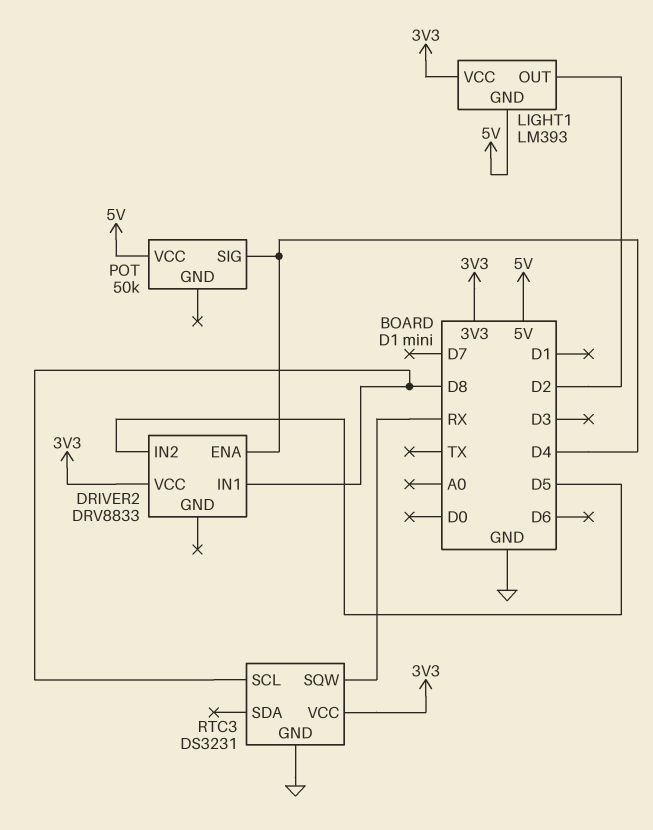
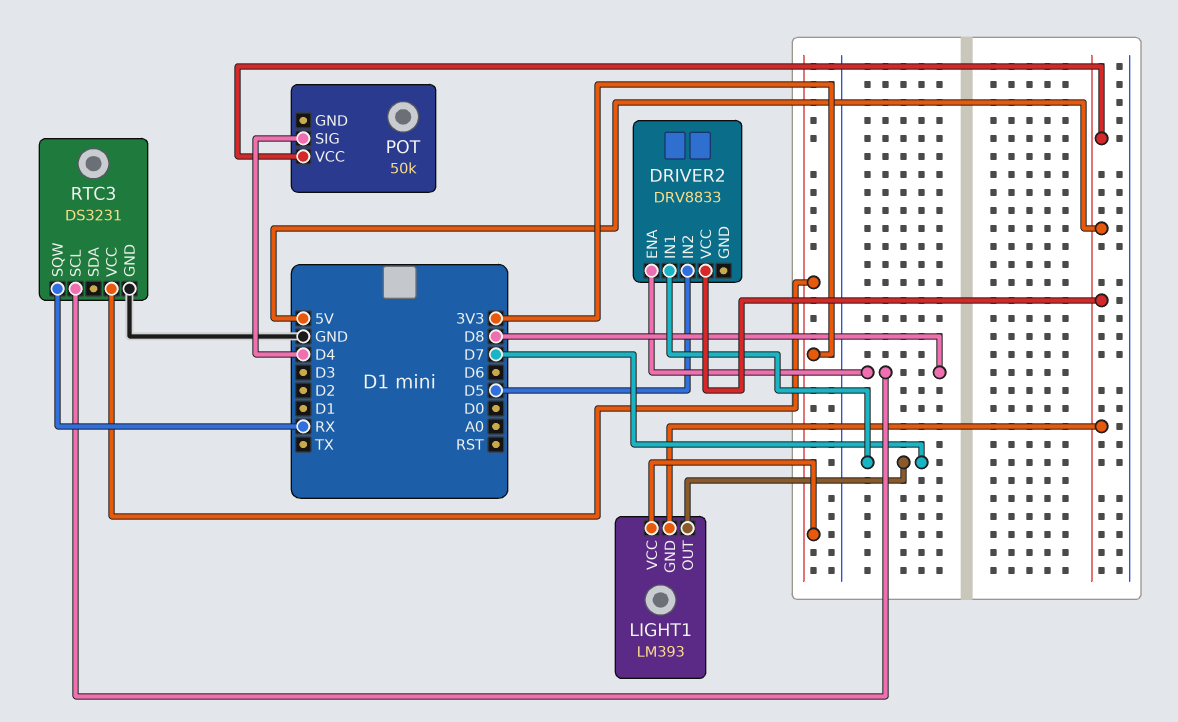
DRIVER2 pin ENA: D4 -> D8
DRIVER2 pin IN1: D8 -> D7
DRIVER2 pin VCC: 3V3 -> 5V
LIGHT1 pin OUT: D2 -> D7

